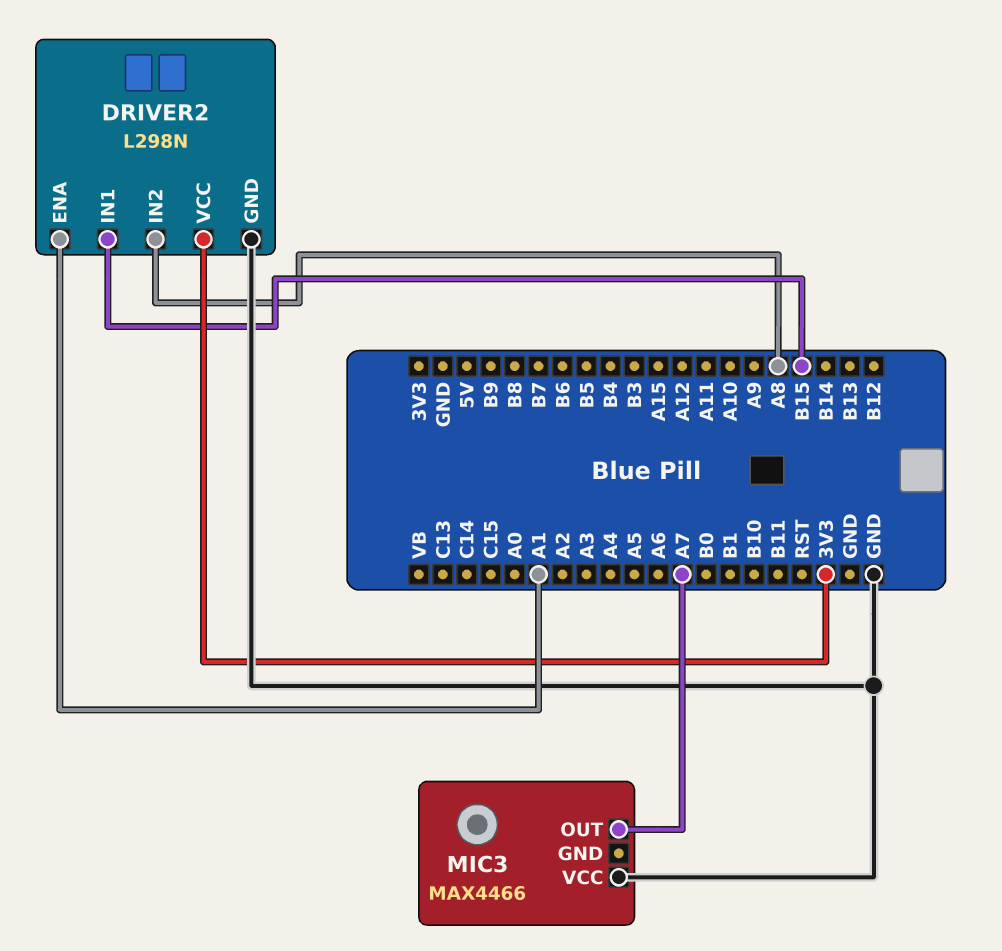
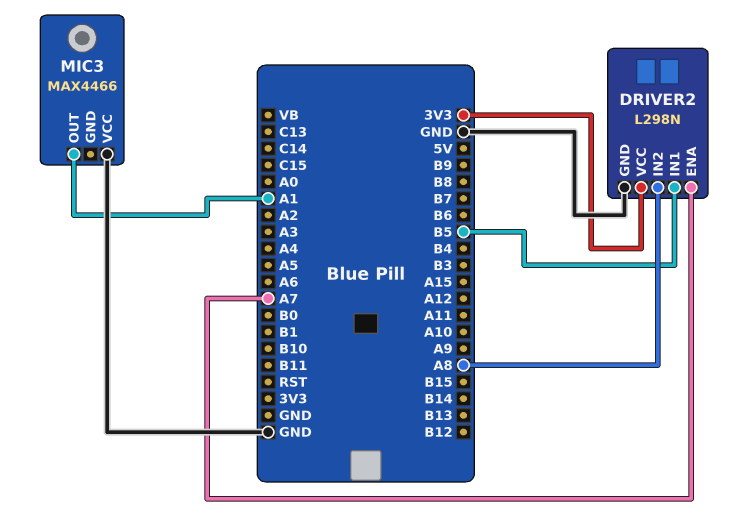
DRIVER2 pin ENA: A1 -> A7
DRIVER2 pin IN1: B15 -> B5
MIC3 pin OUT: A7 -> A1

